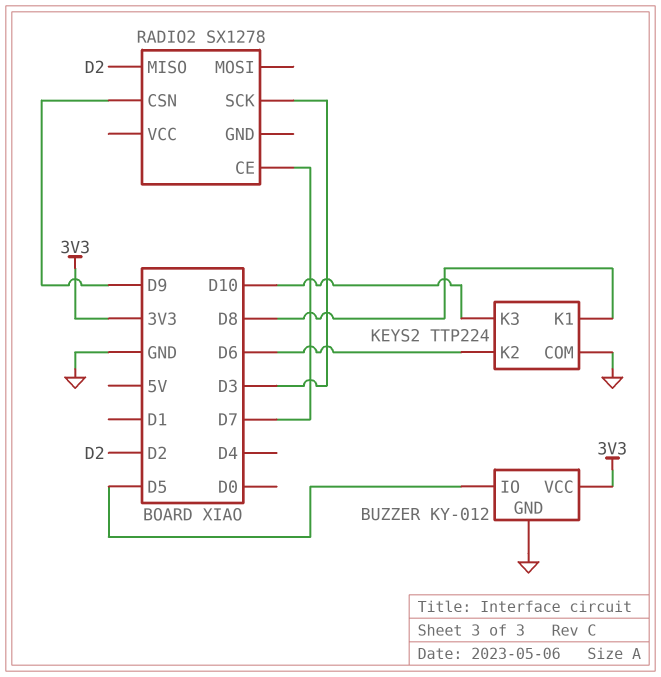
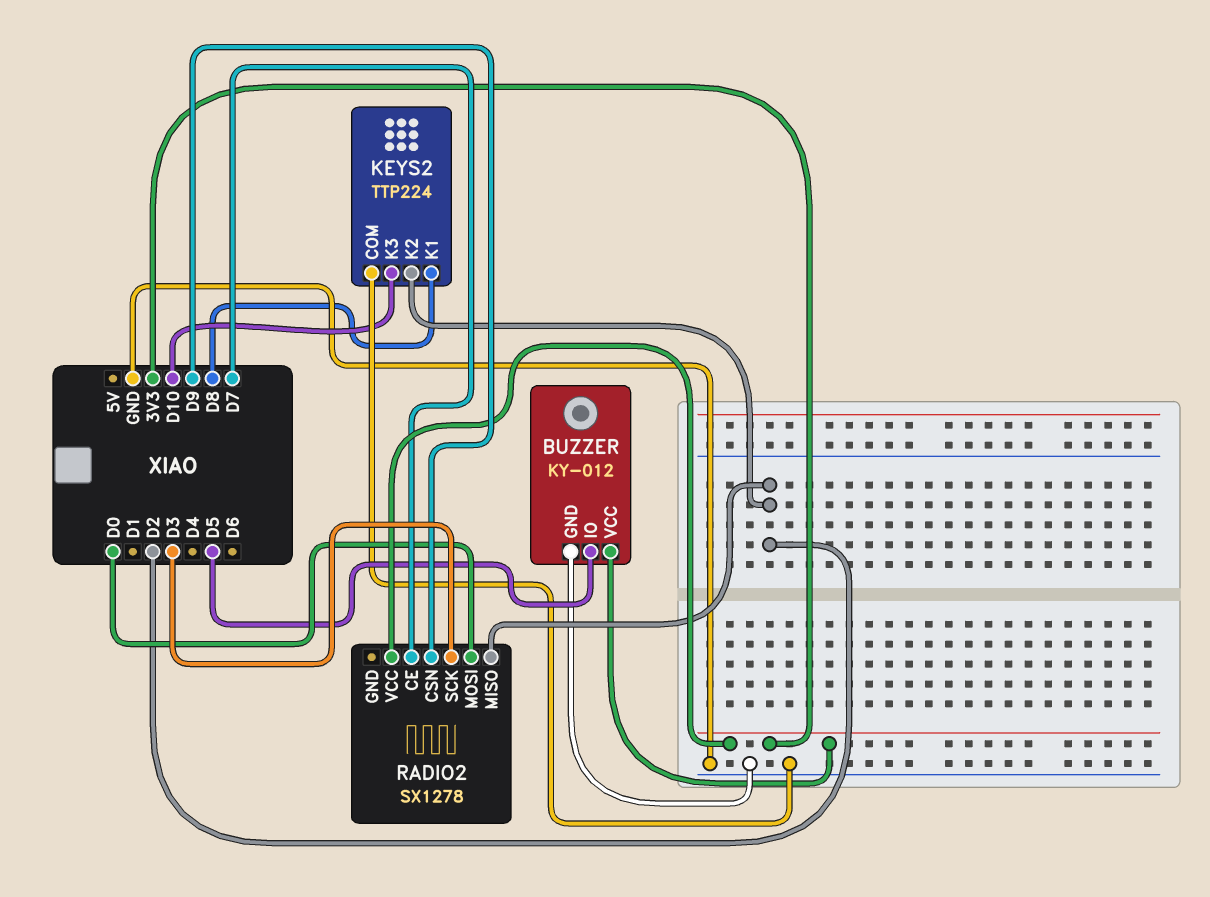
KEYS2 pin K2: D6 -> D2
RADIO2 pin MOSI: none -> D0
RADIO2 pin VCC: none -> 3V3

